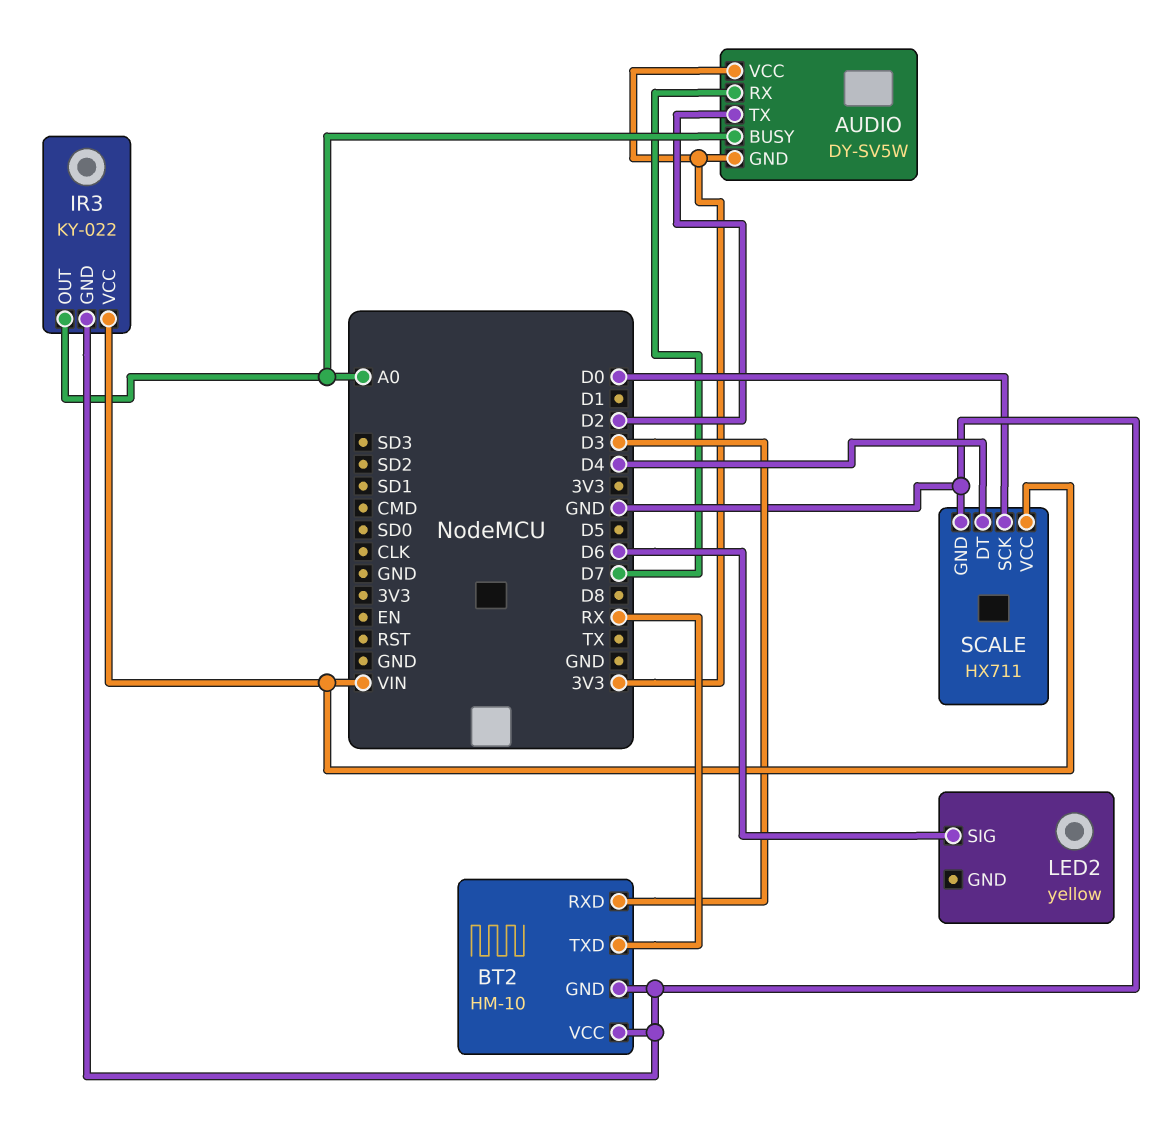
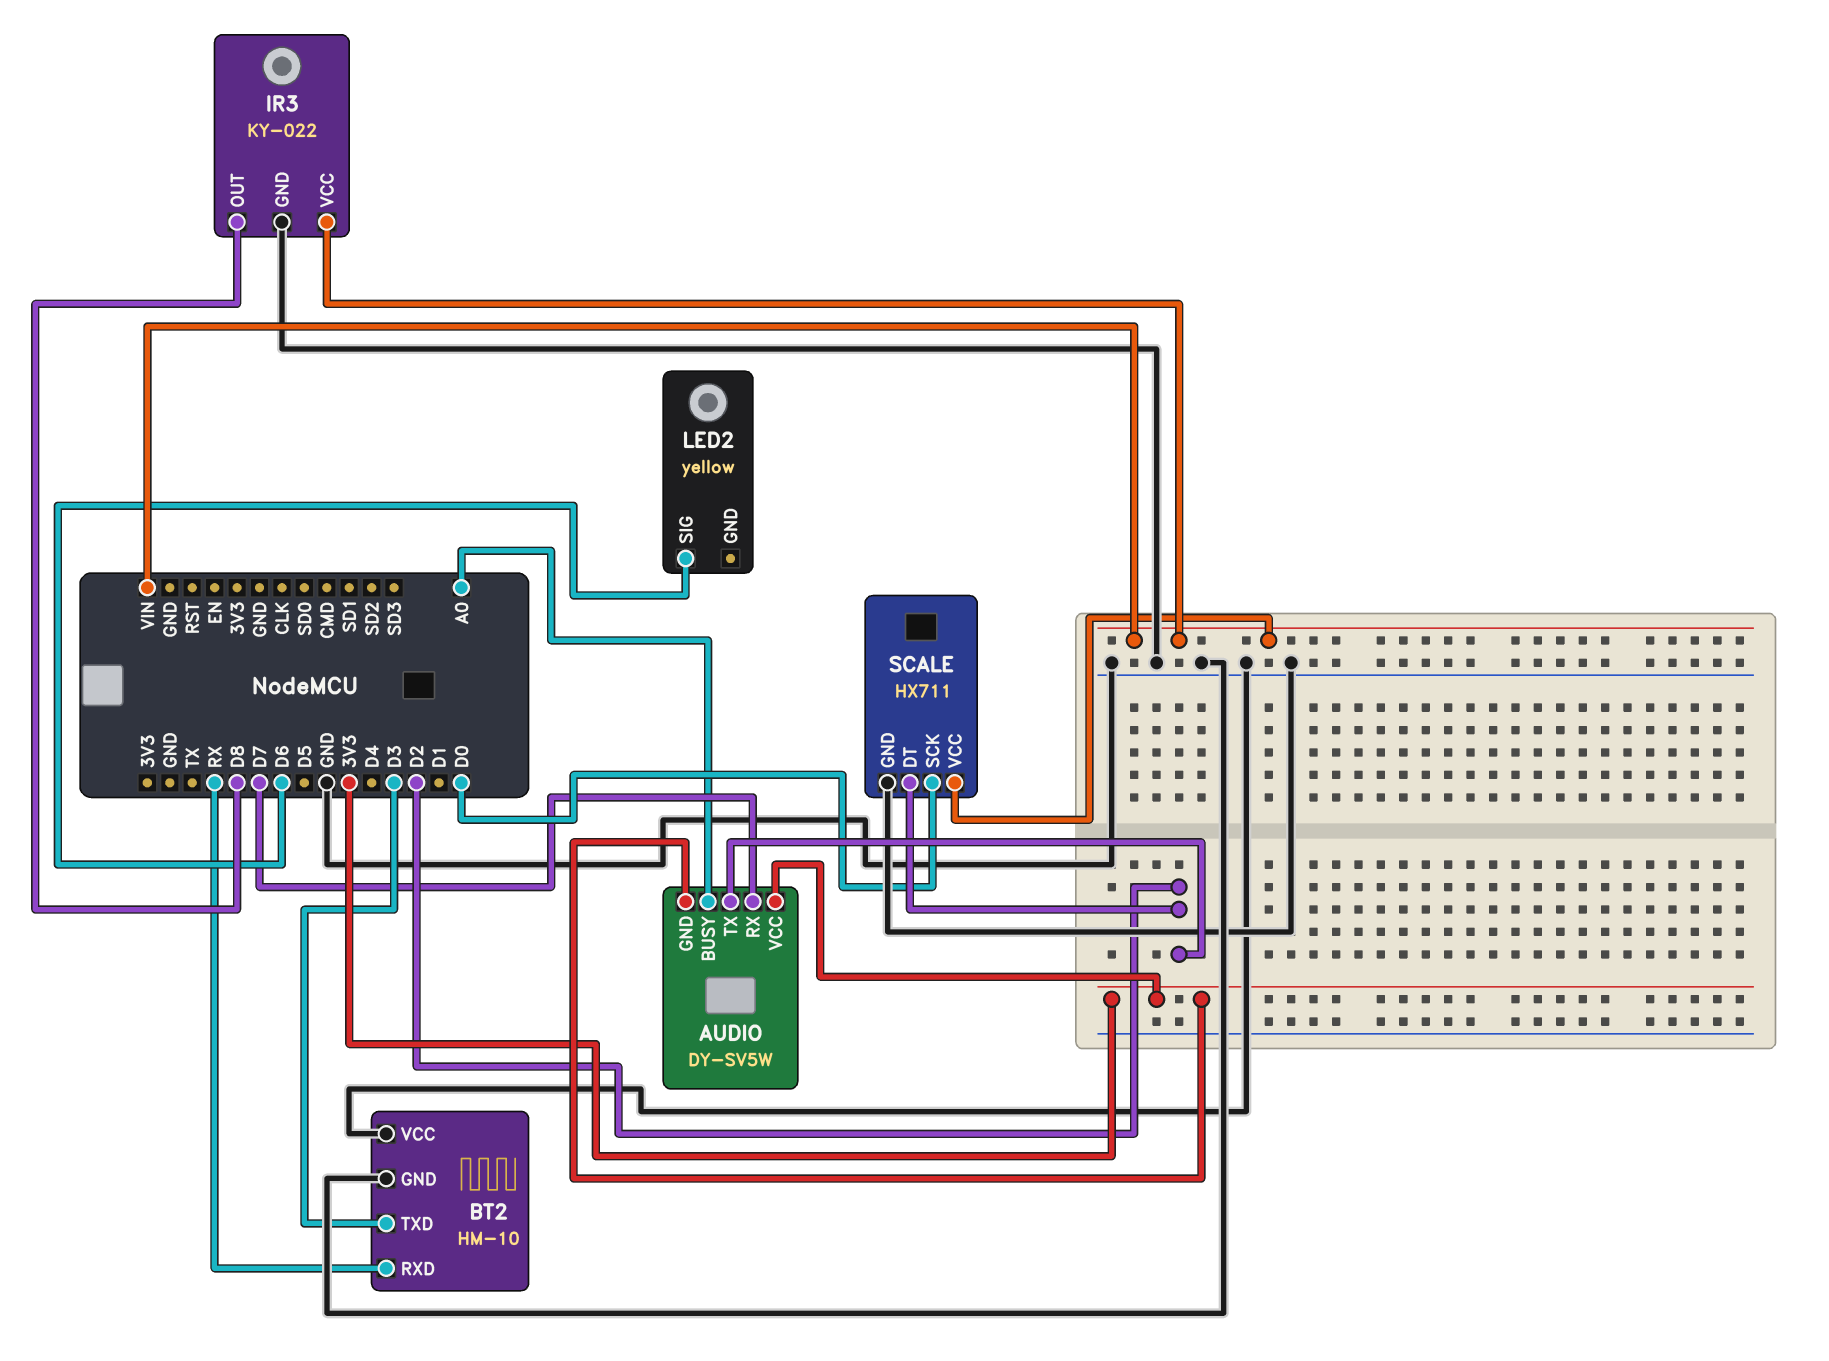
BT2 pin RXD: D3 -> RX
BT2 pin TXD: RX -> D3
IR3 pin OUT: A0 -> D8
SCALE pin DT: D4 -> D2

